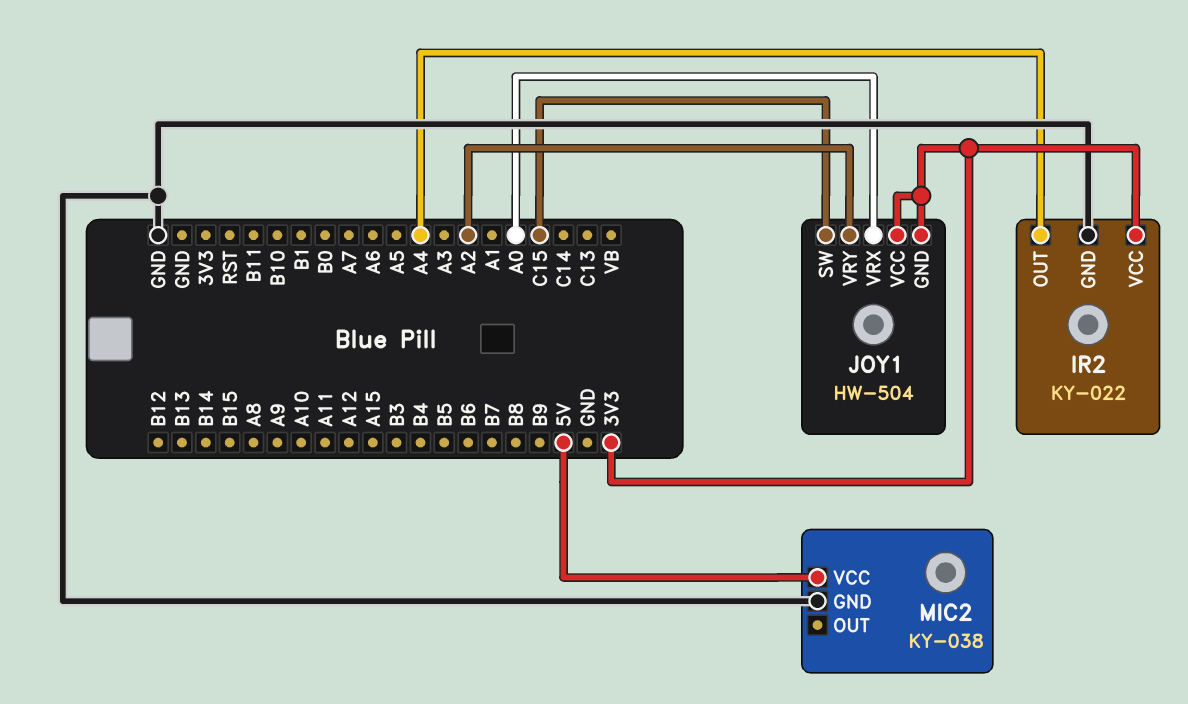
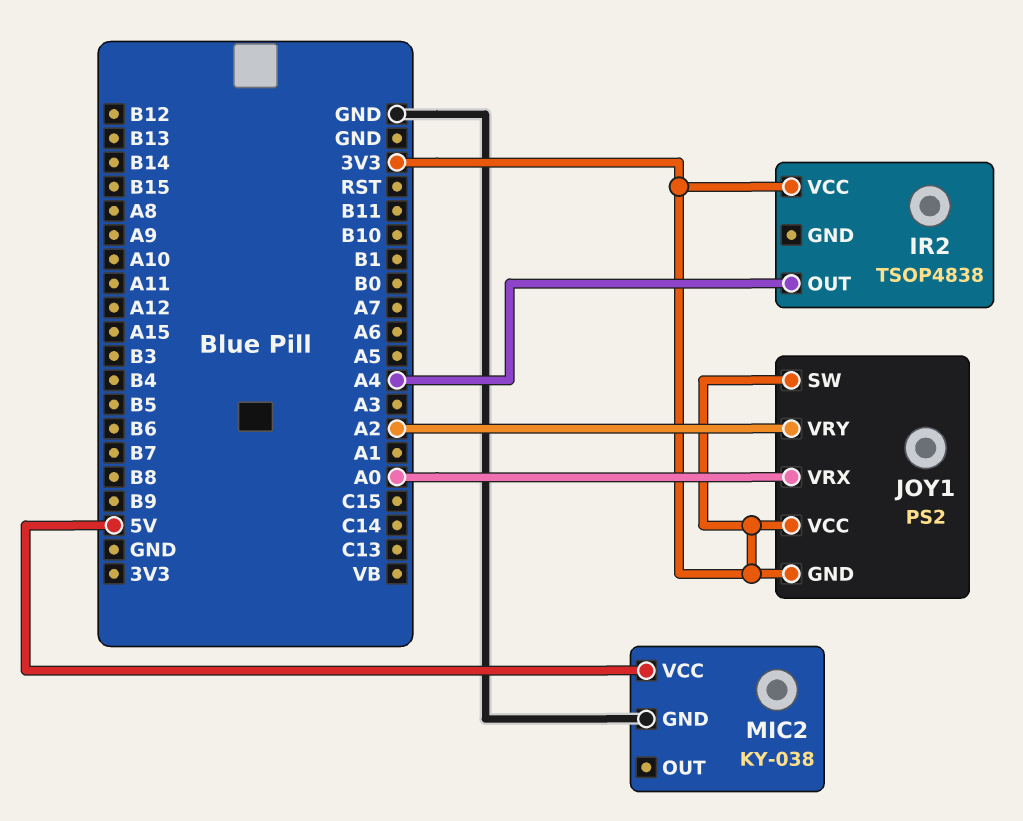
IR2: KY-022 -> TSOP4838
IR2 pin GND: GND -> none
JOY1: HW-504 -> PS2
JOY1 pin SW: C15 -> 3V3

